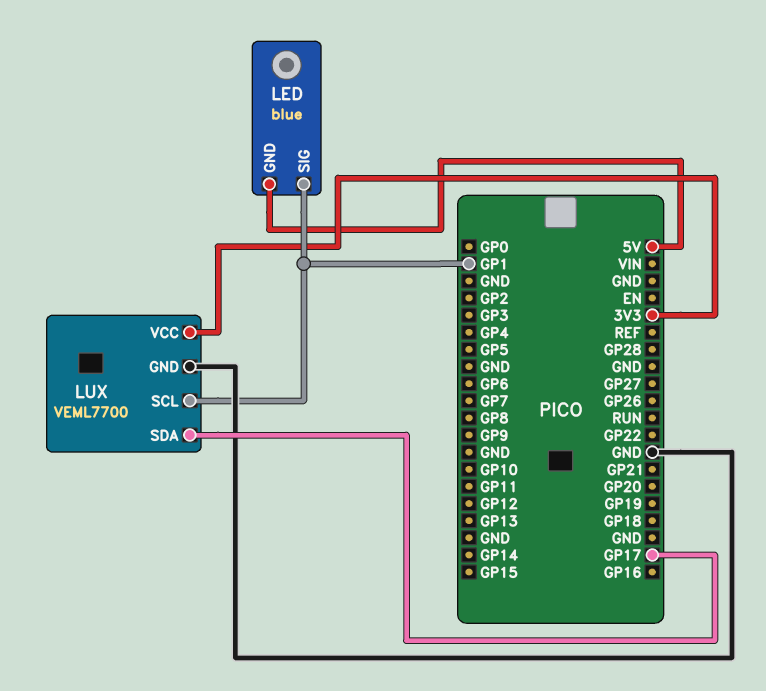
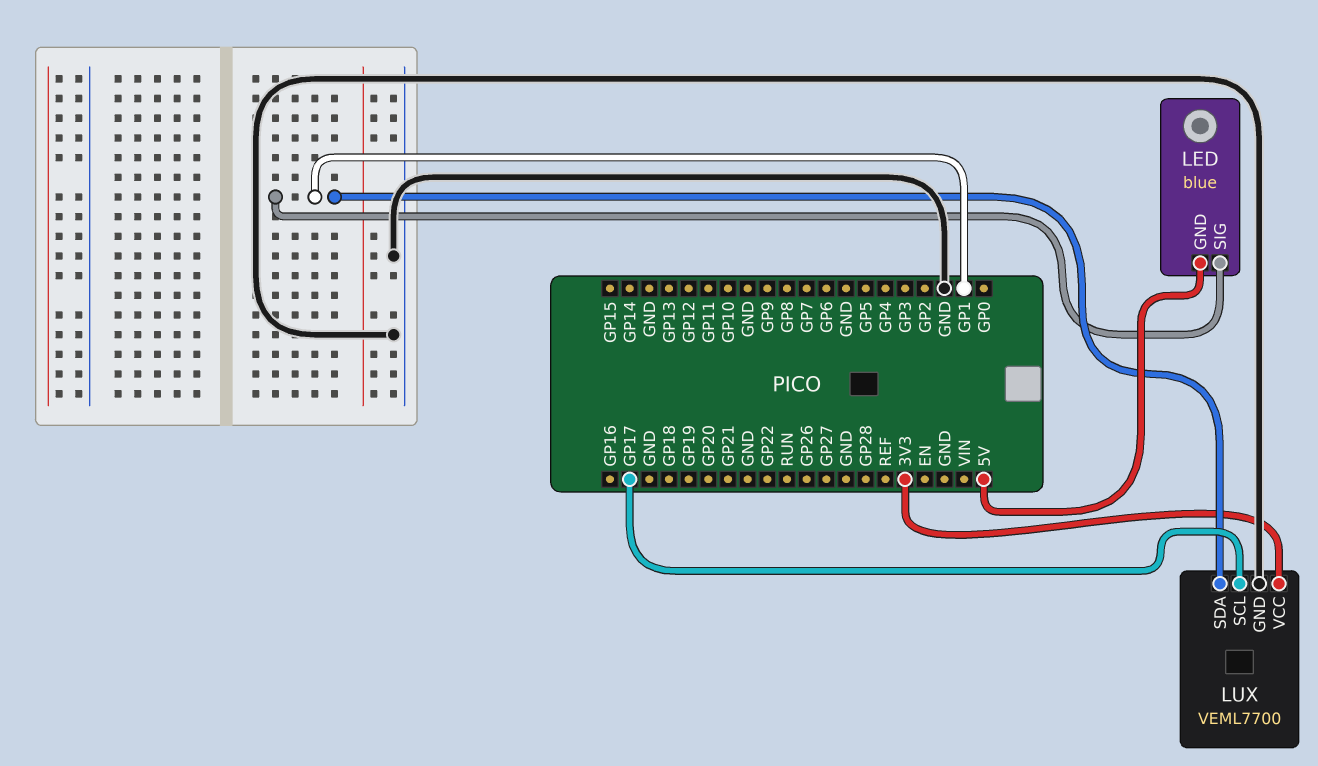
LUX pin SCL: GP1 -> GP17
LUX pin SDA: GP17 -> GP1

